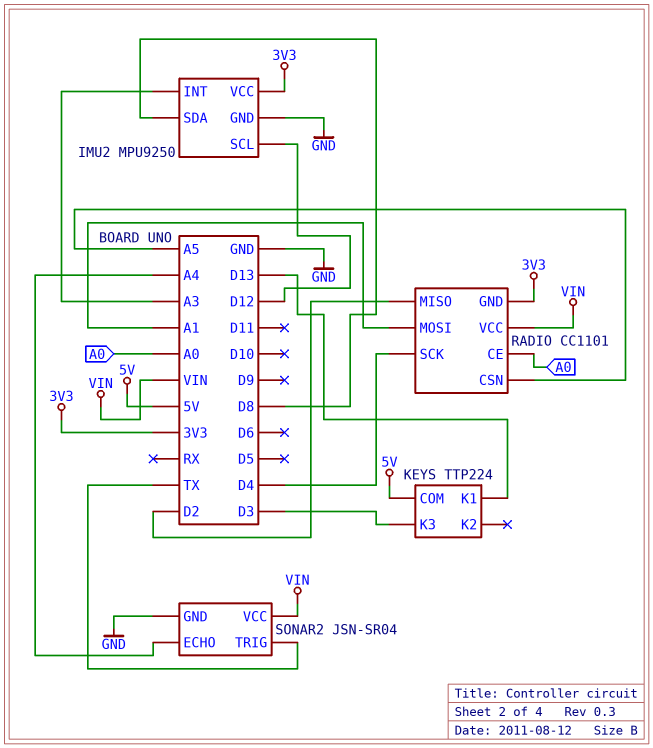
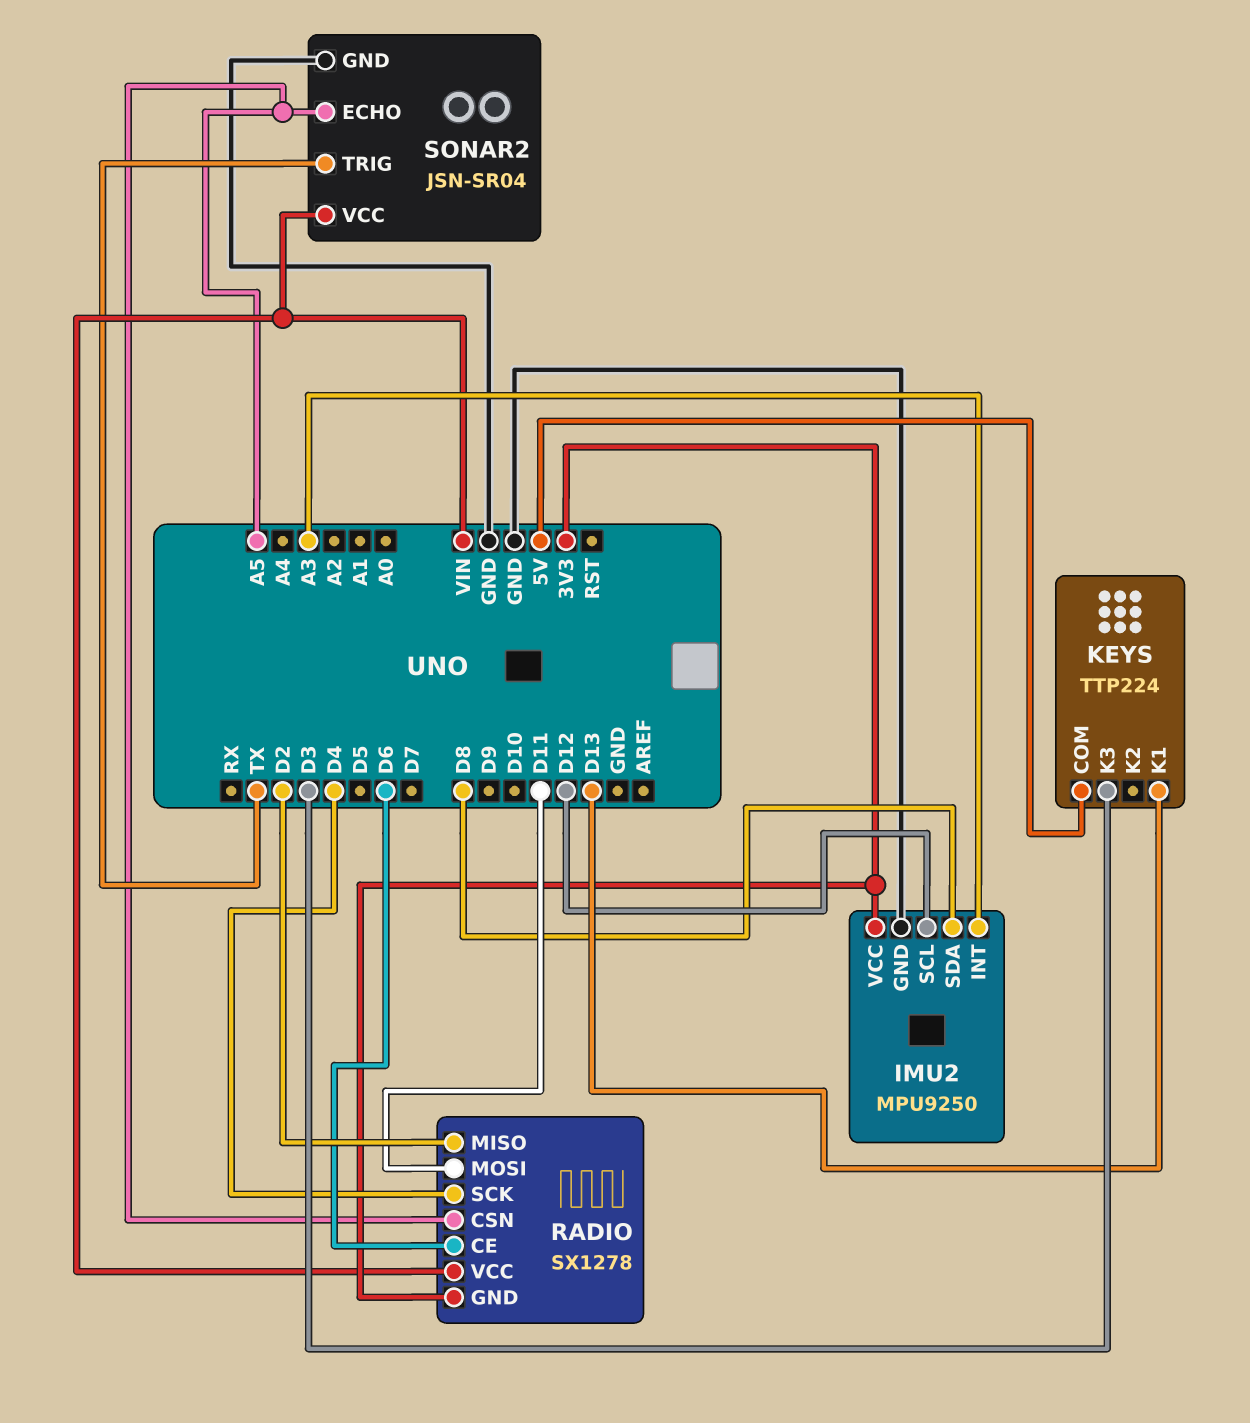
RADIO: CC1101 -> SX1278
RADIO pin CE: A0 -> D6
RADIO pin MOSI: A1 -> D11
SONAR2 pin ECHO: A4 -> A5

